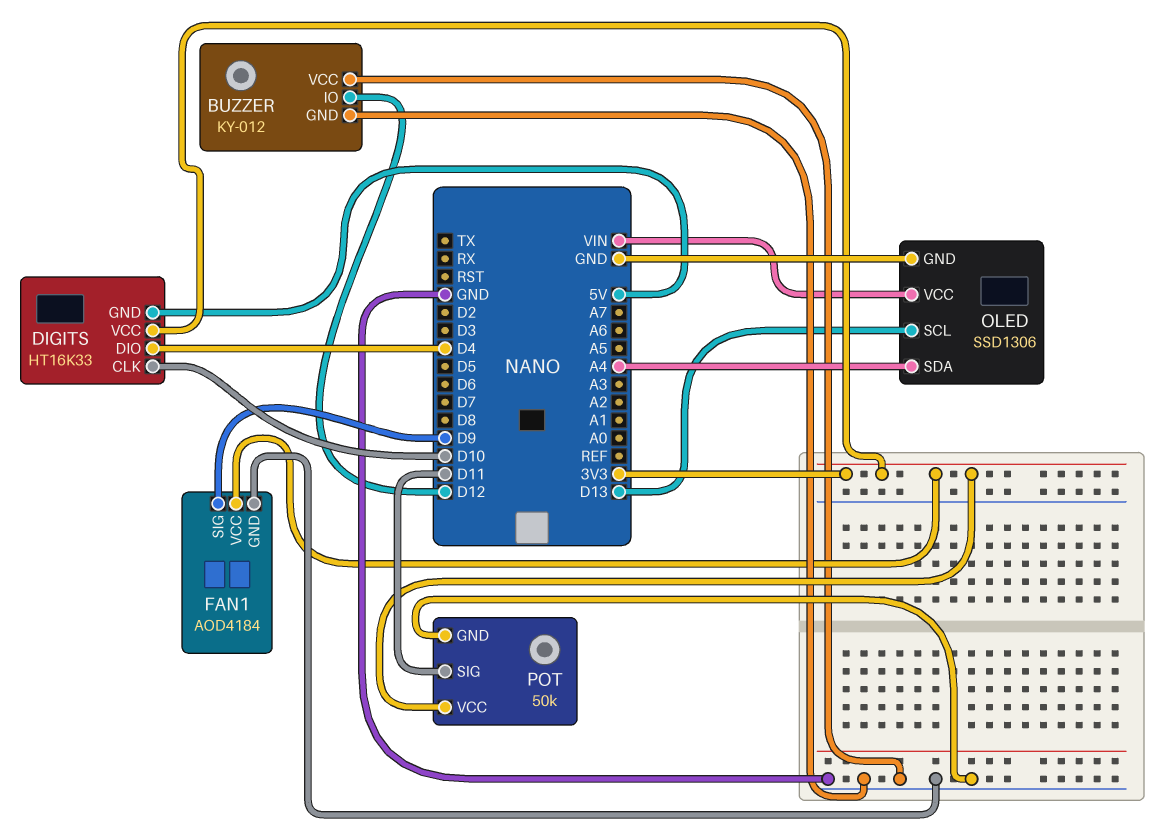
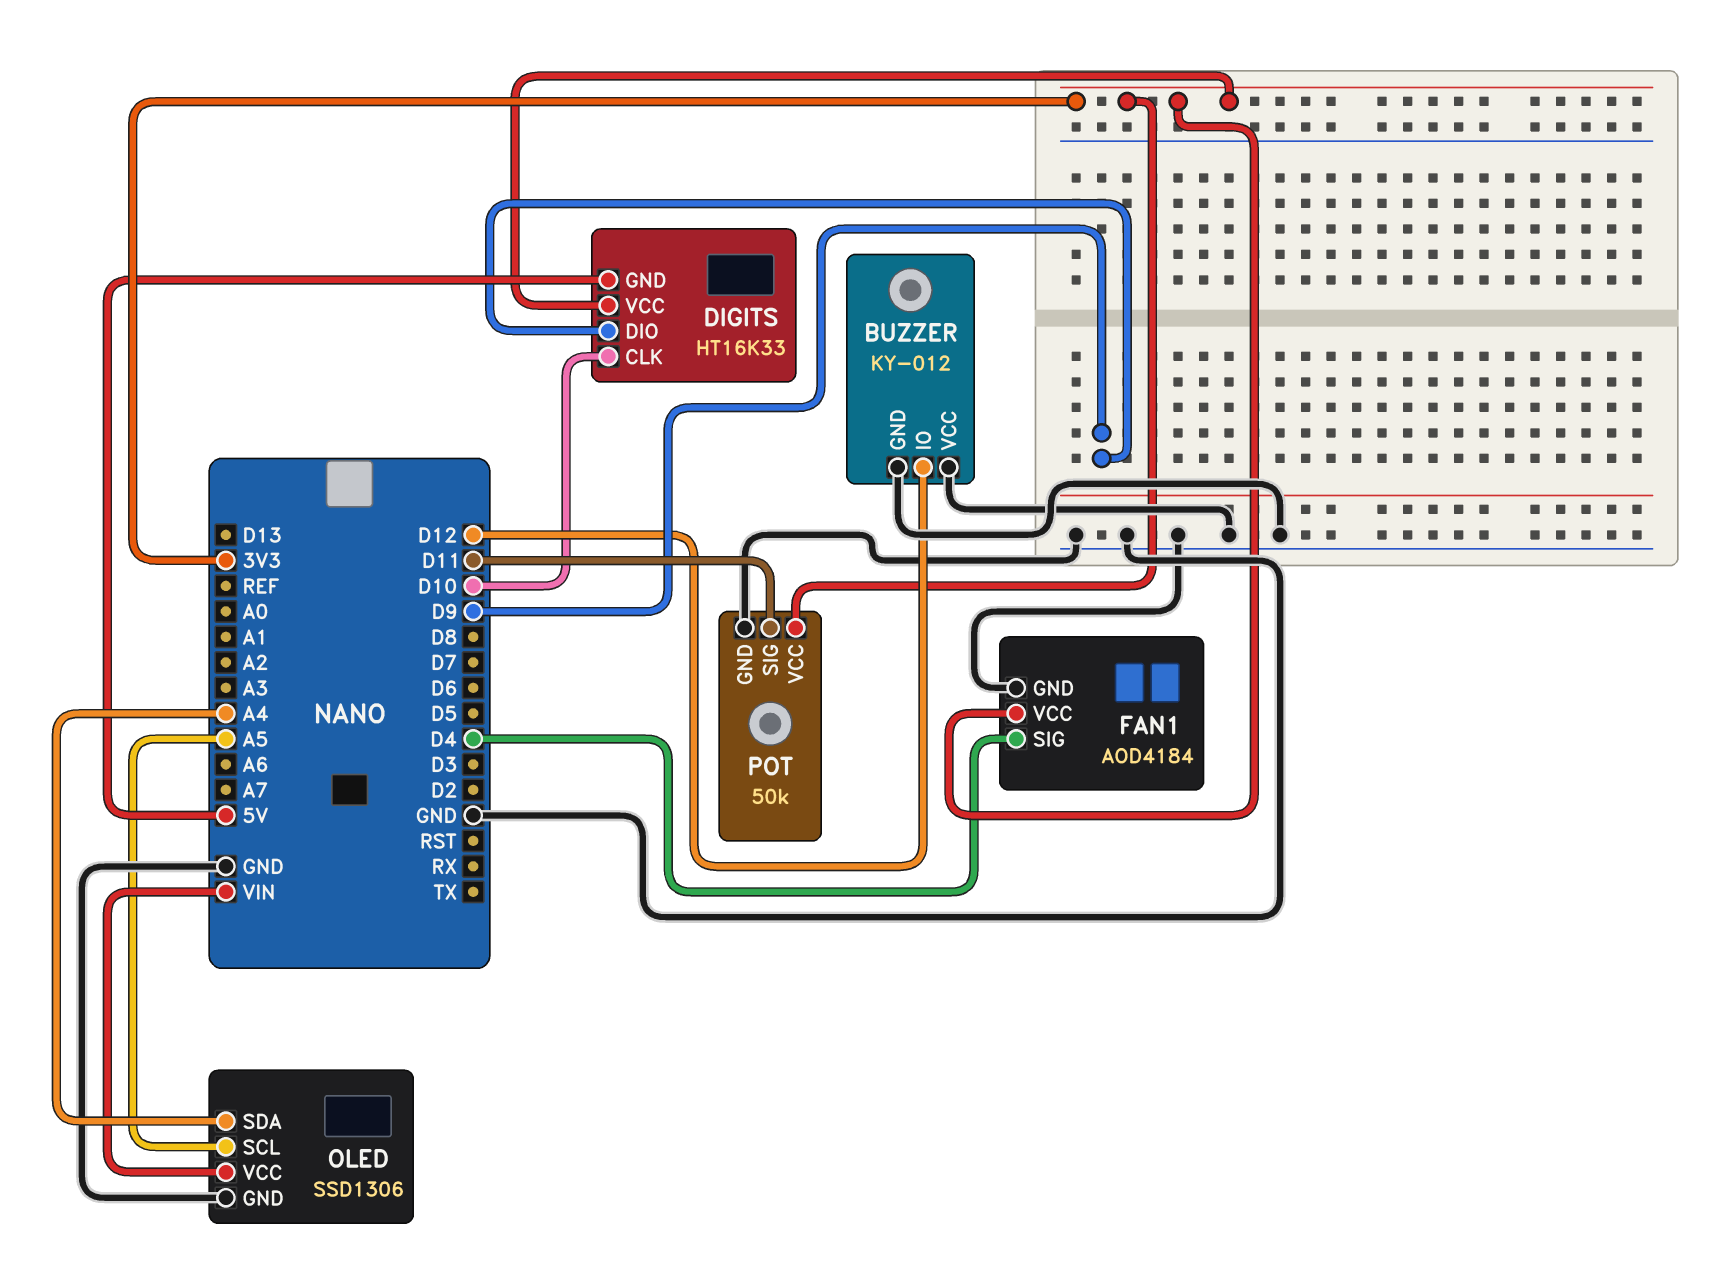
DIGITS pin DIO: D4 -> D9
FAN1 pin SIG: D9 -> D4
OLED pin SCL: D13 -> A5

